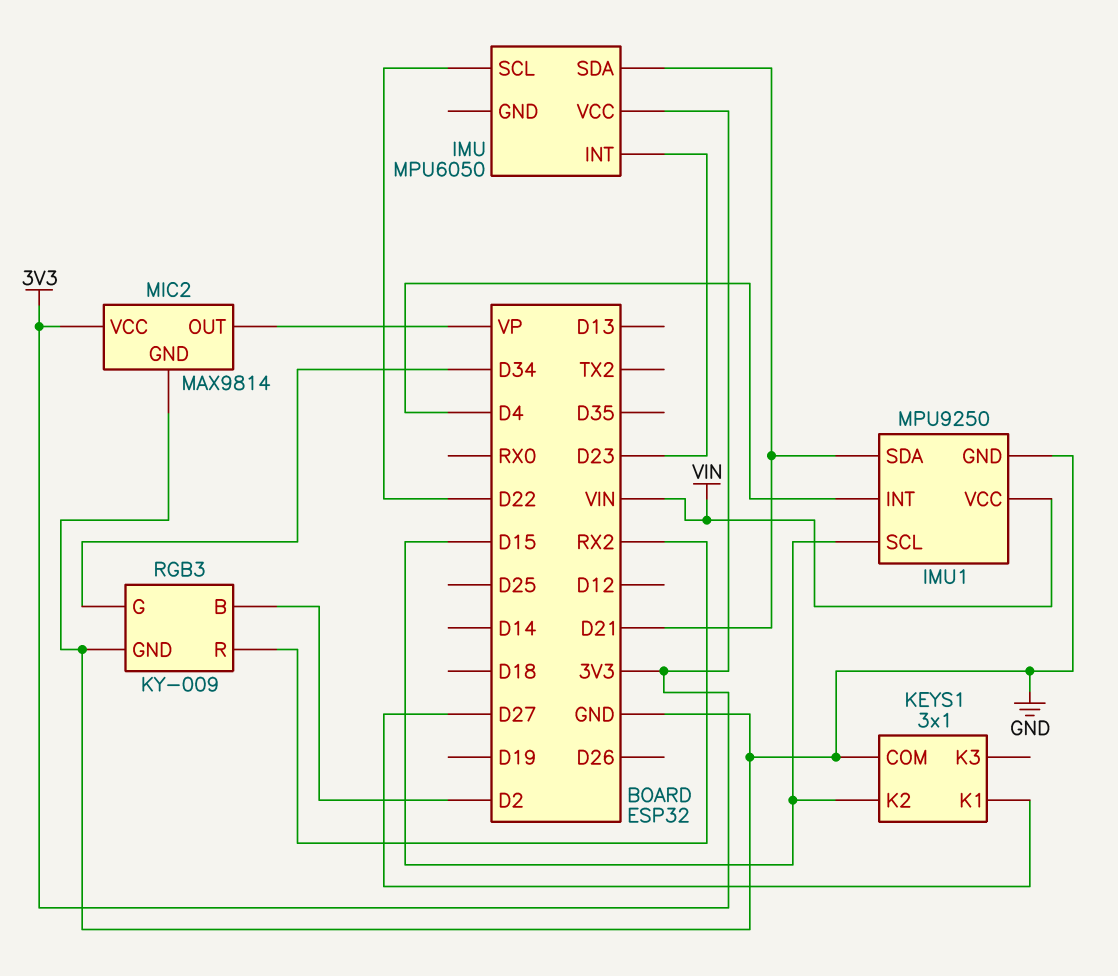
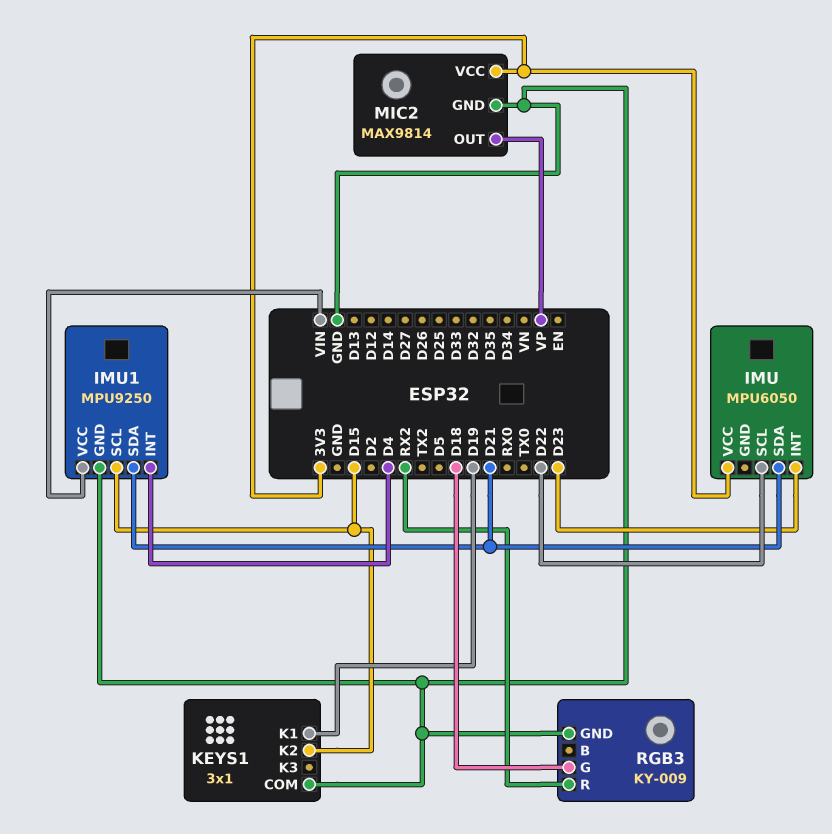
KEYS1 pin K1: D27 -> D19
RGB3 pin B: D2 -> none
RGB3 pin G: D34 -> D18

